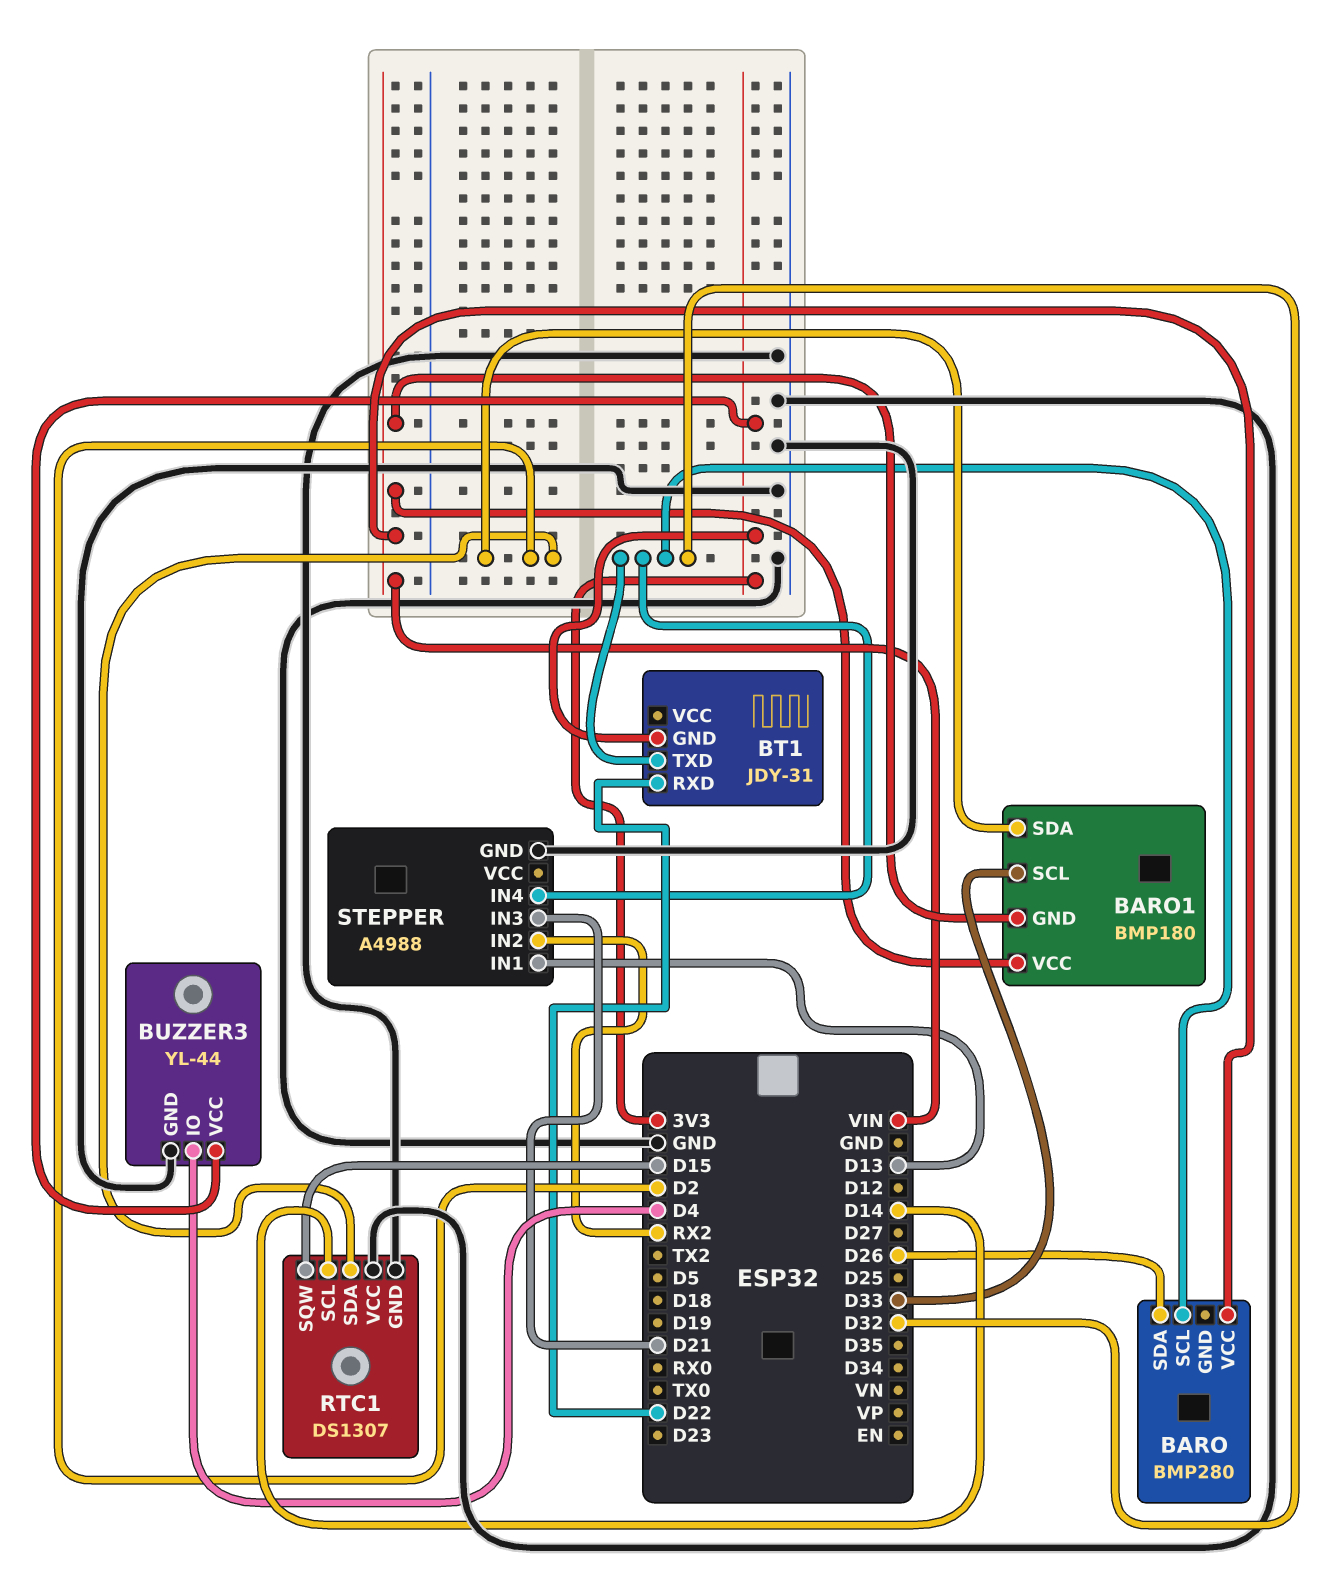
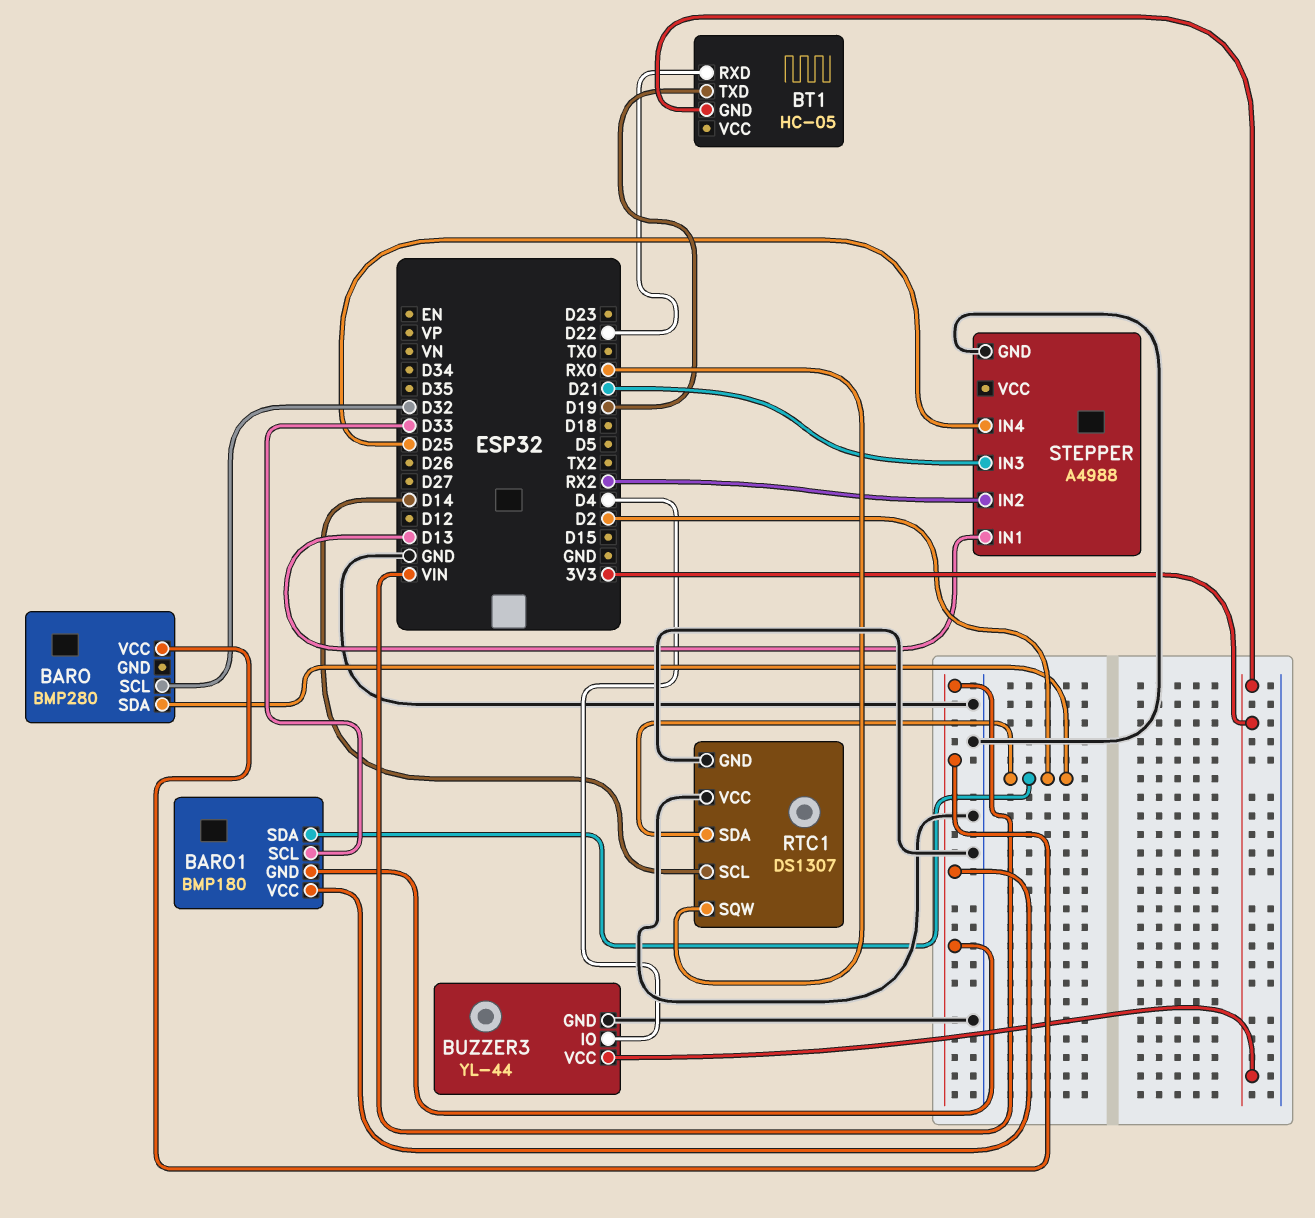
BARO pin SDA: D26 -> D2
BT1: JDY-31 -> HC-05
BT1 pin TXD: D32 -> D19
RTC1 pin SQW: D15 -> RX0
STEPPER pin IN4: D32 -> D25

